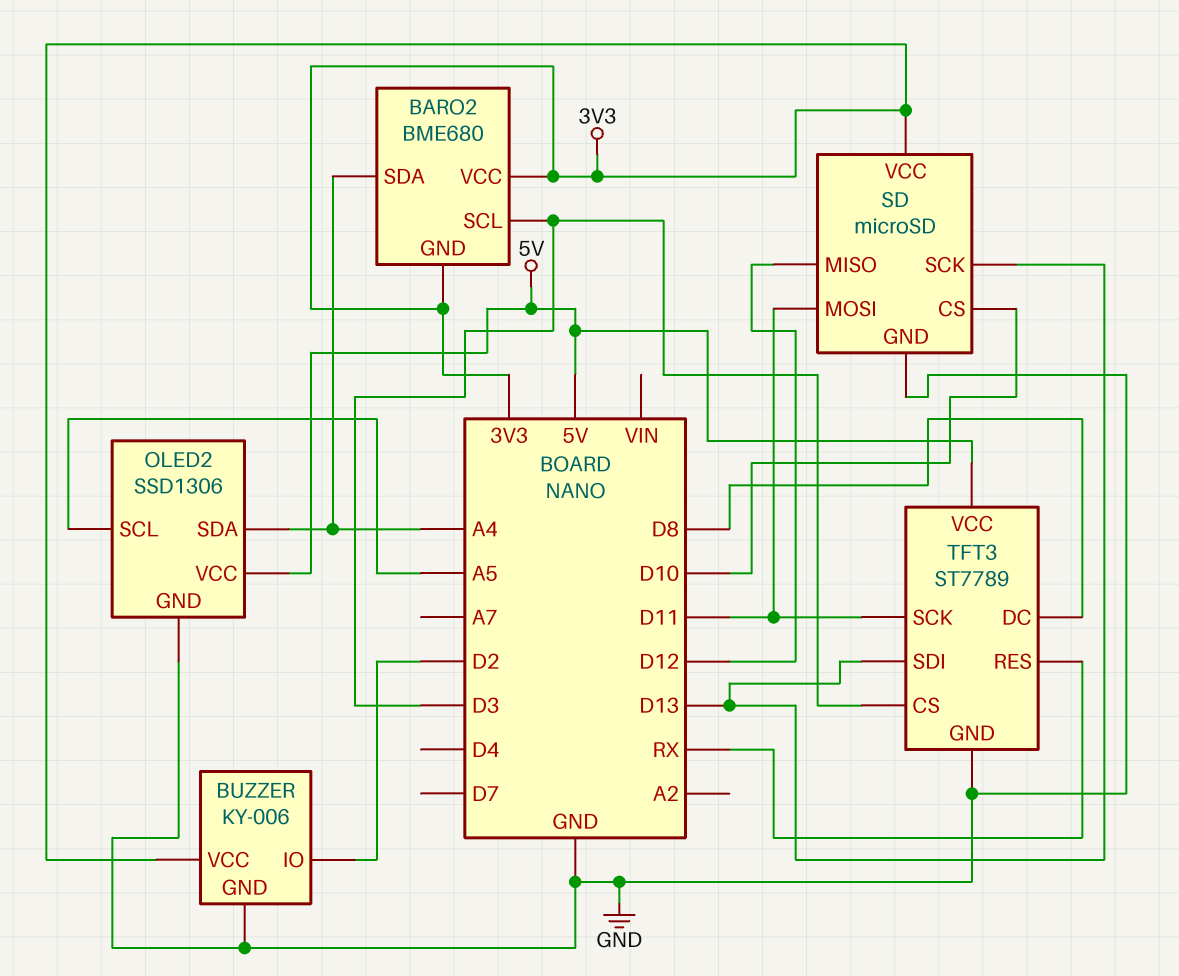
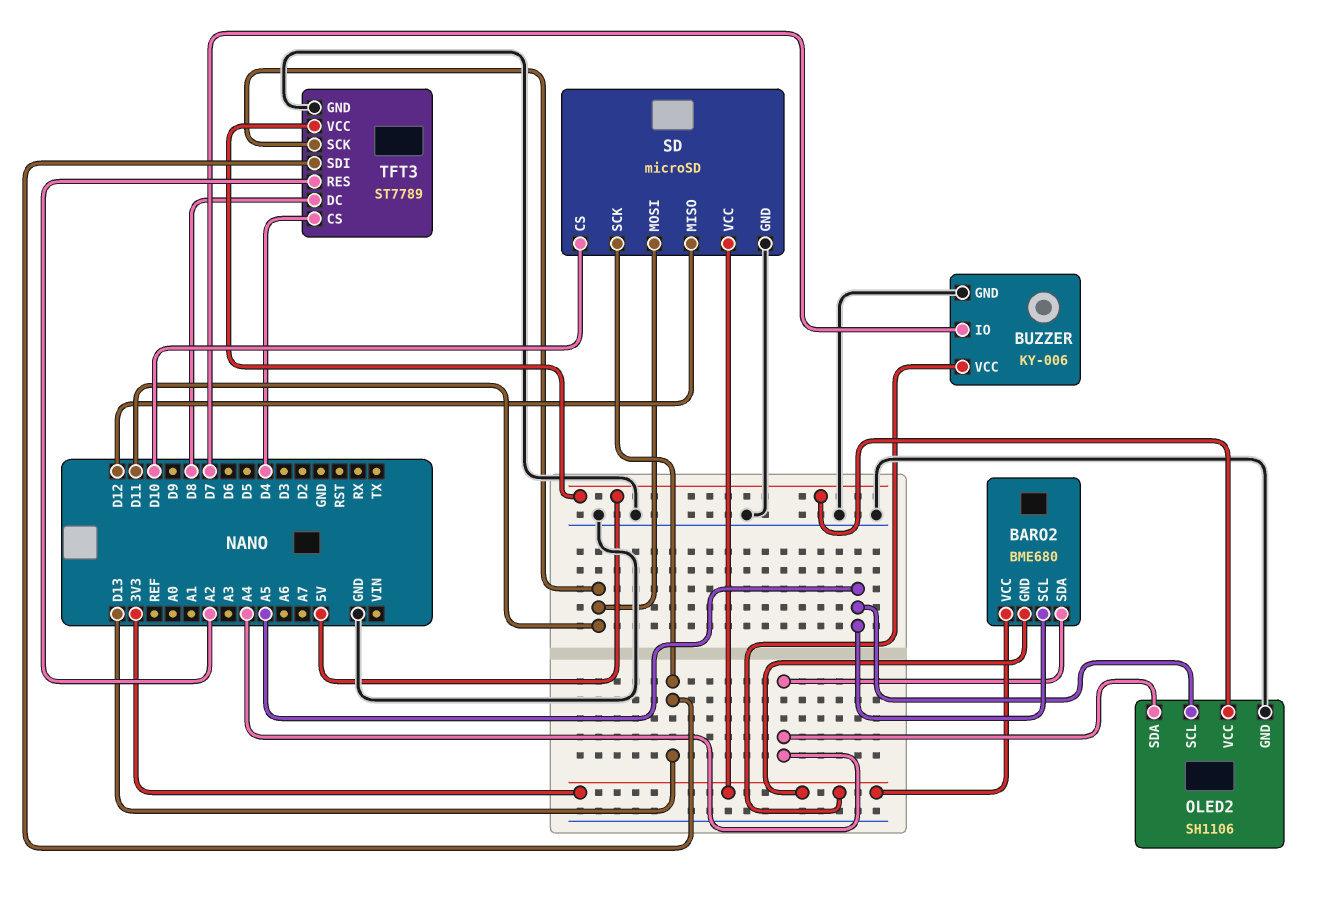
BARO2 pin SCL: D3 -> A5
BUZZER pin IO: D2 -> D7
OLED2: SSD1306 -> SH1106
TFT3 pin CS: D3 -> D4
TFT3 pin RES: RX -> A2

